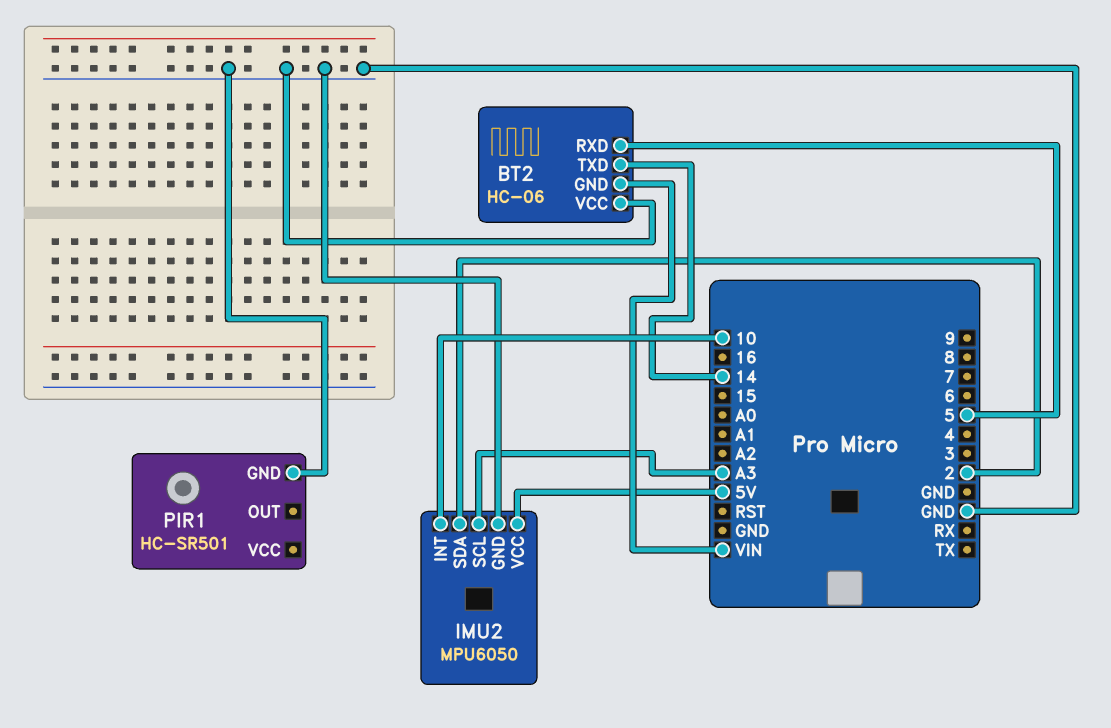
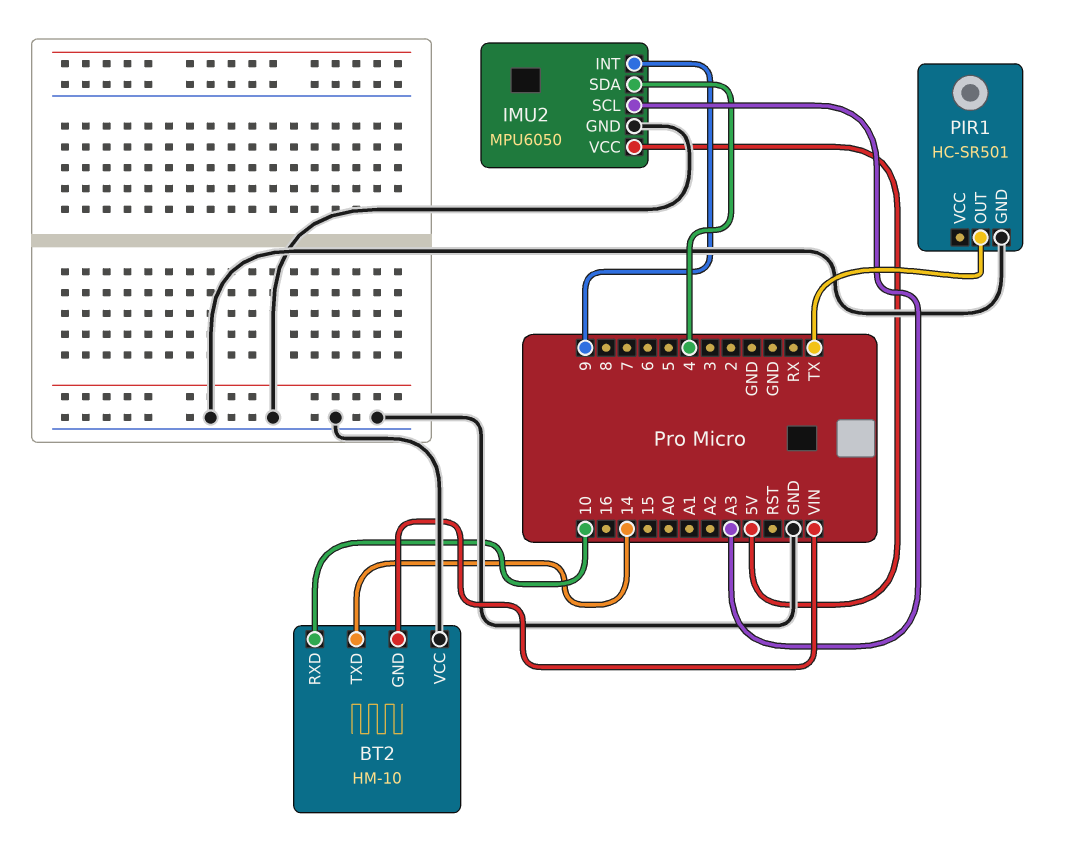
BT2: HC-06 -> HM-10
BT2 pin RXD: 5 -> 10
IMU2 pin INT: 10 -> 9
IMU2 pin SDA: 2 -> 4
PIR1 pin OUT: none -> TX

